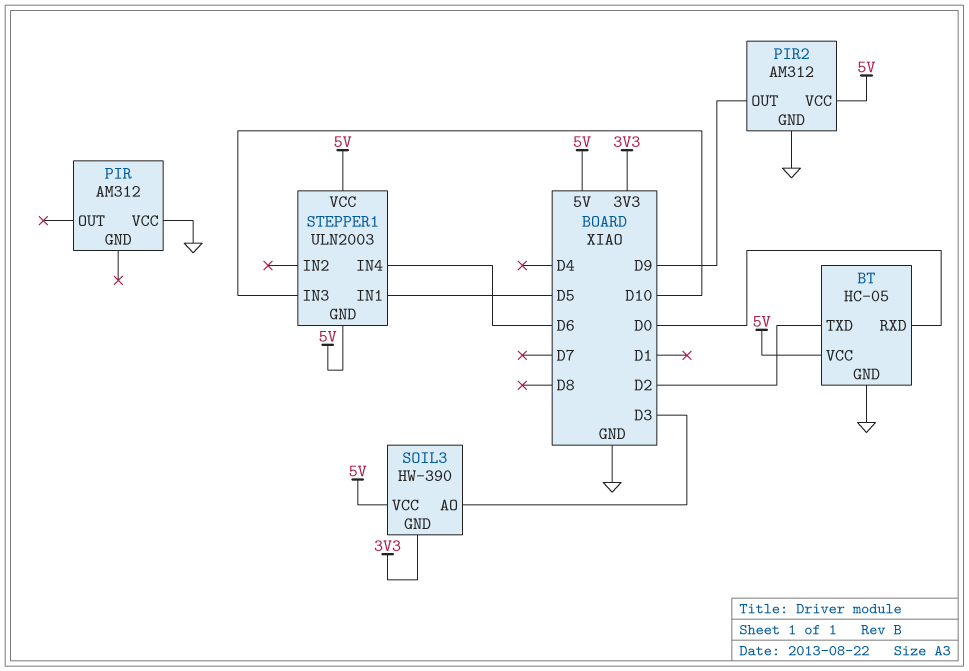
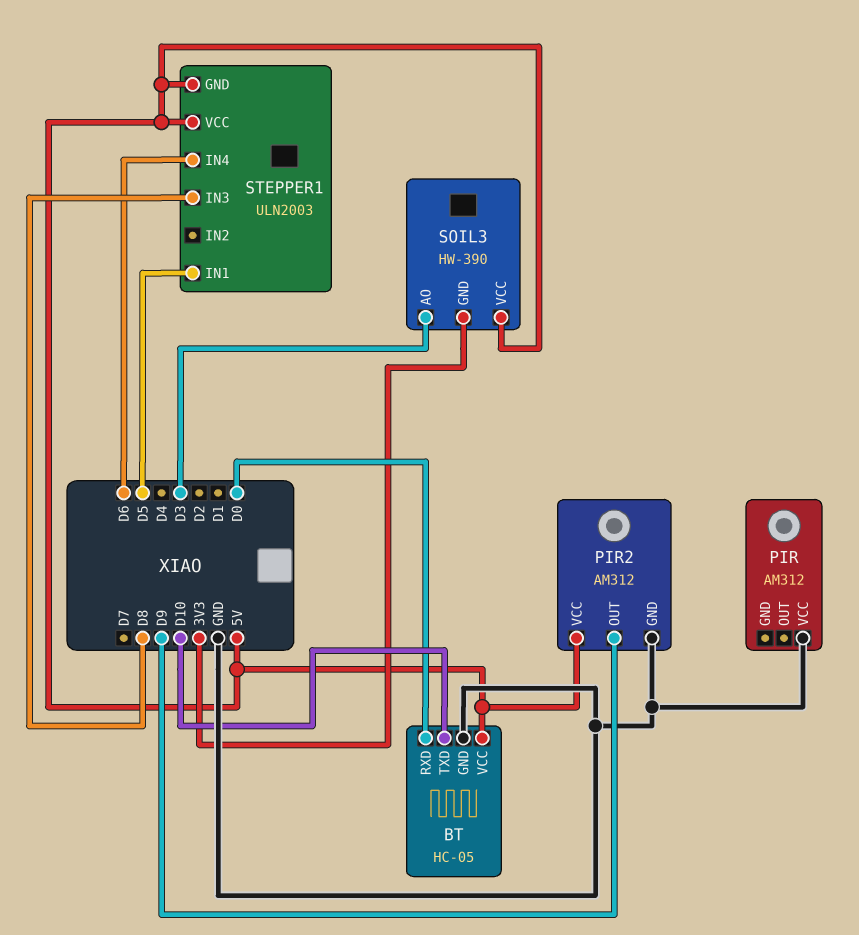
BT pin TXD: D2 -> D10
STEPPER1 pin IN3: D10 -> D8

